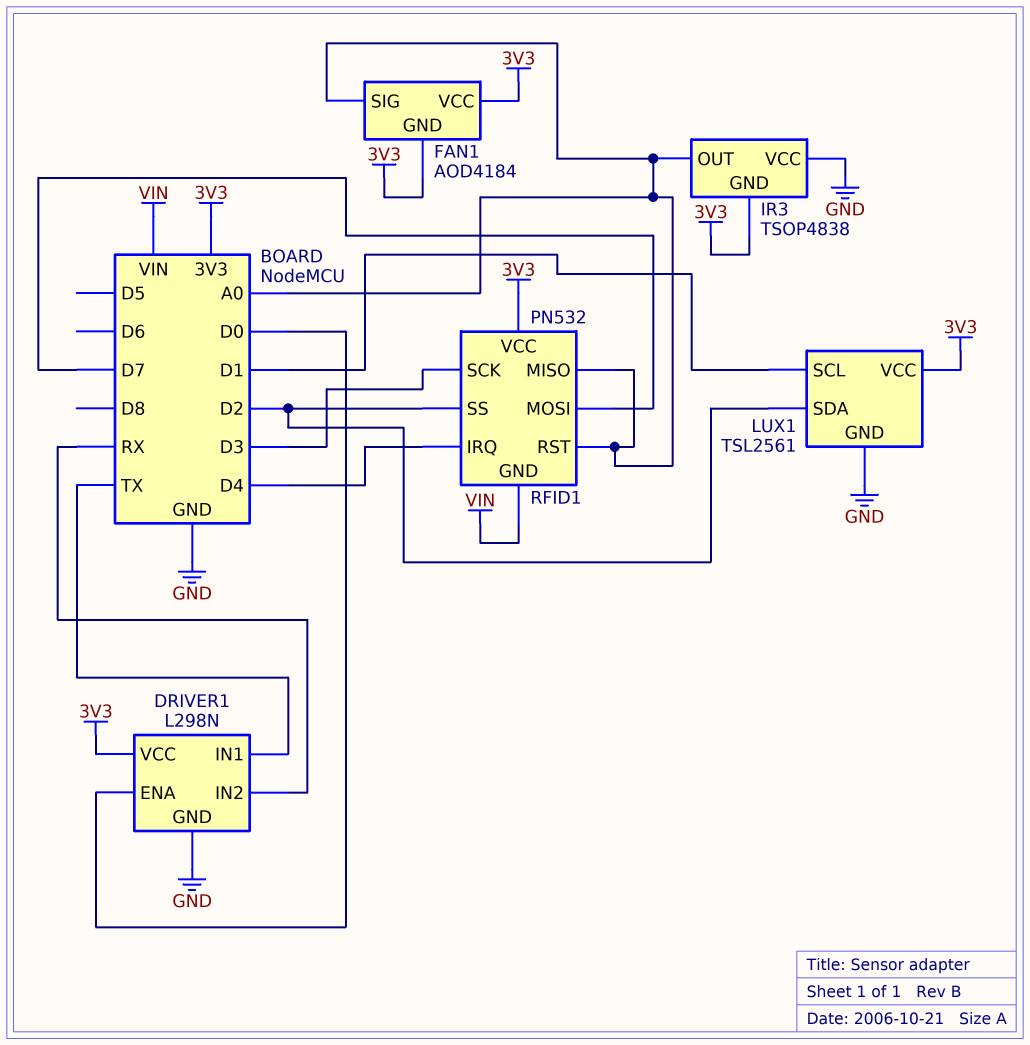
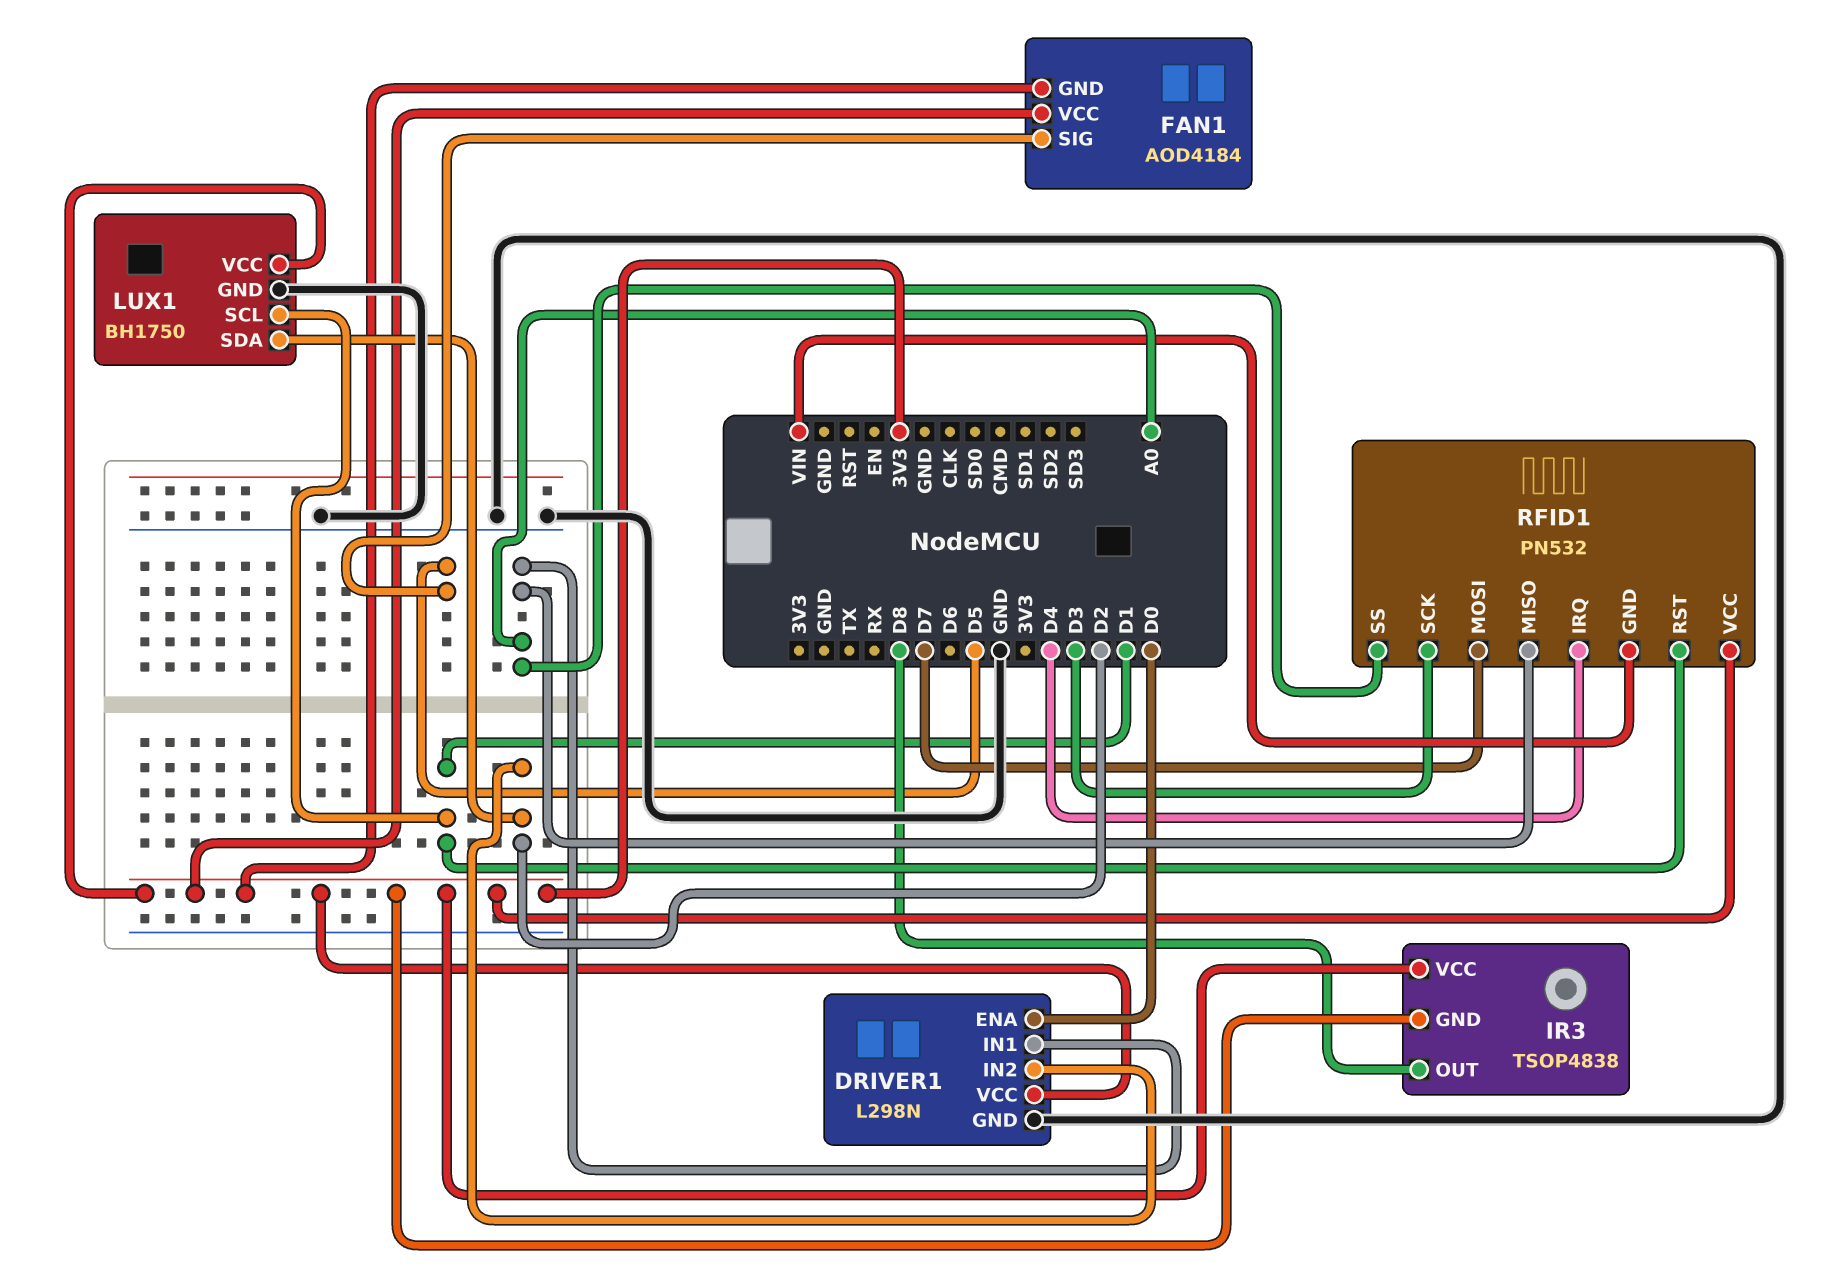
DRIVER1 pin IN1: TX -> A0
DRIVER1 pin IN2: RX -> D2
FAN1 pin SIG: A0 -> D5
IR3 pin OUT: A0 -> D8
IR3 pin VCC: GND -> 3V3
LUX1: TSL2561 -> BH1750
RFID1 pin RST: A0 -> D1
RFID1 pin SS: D2 -> A0

